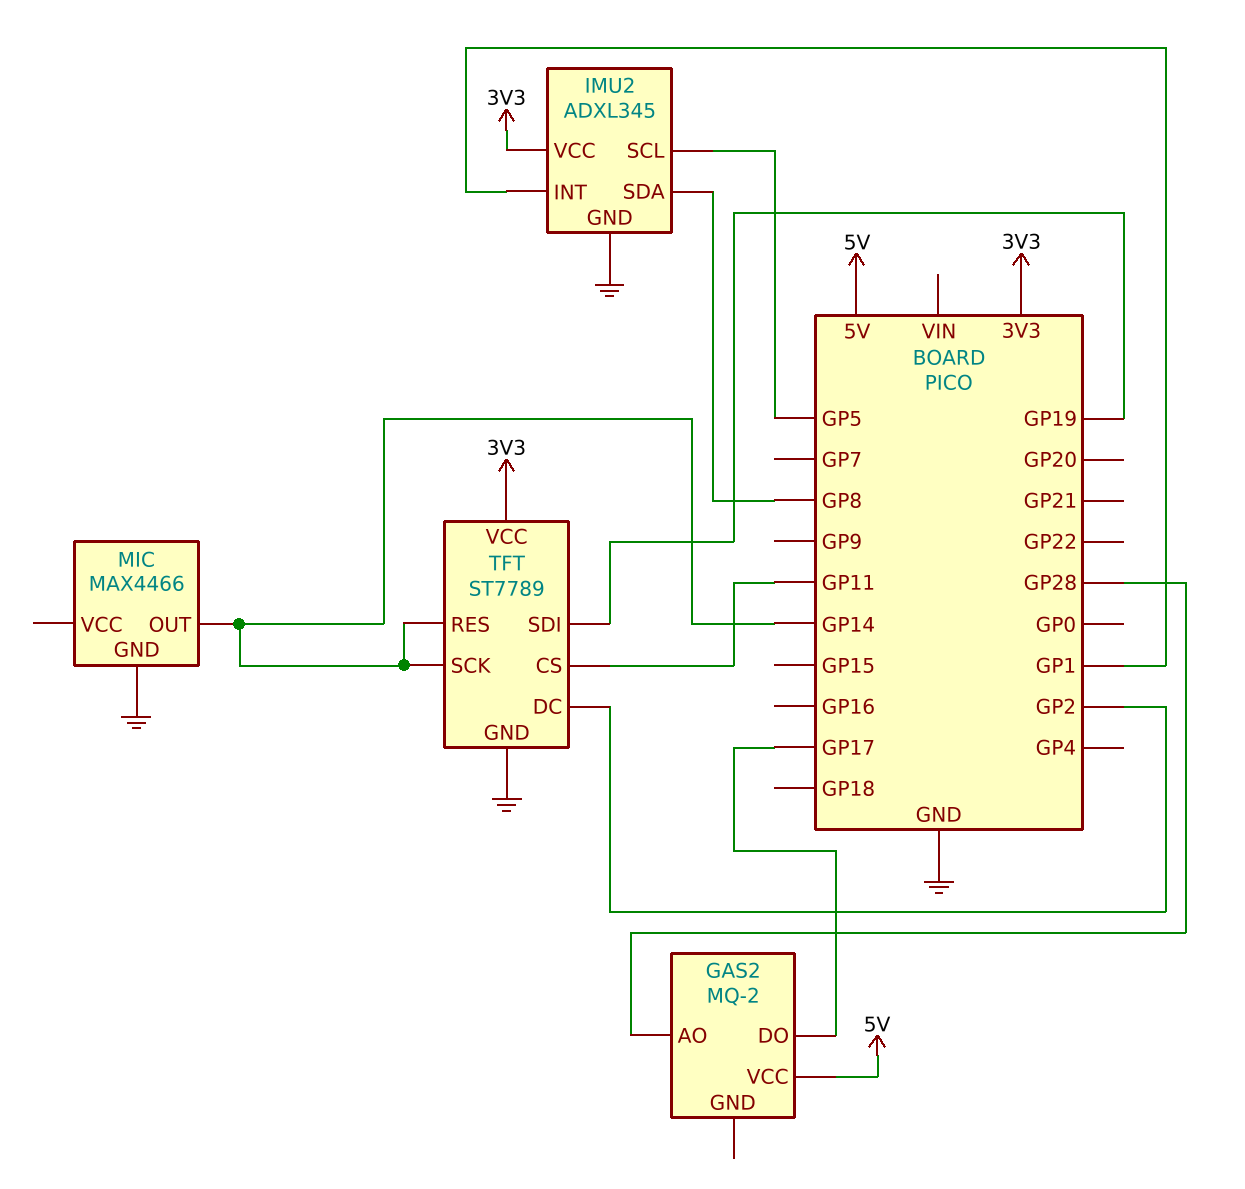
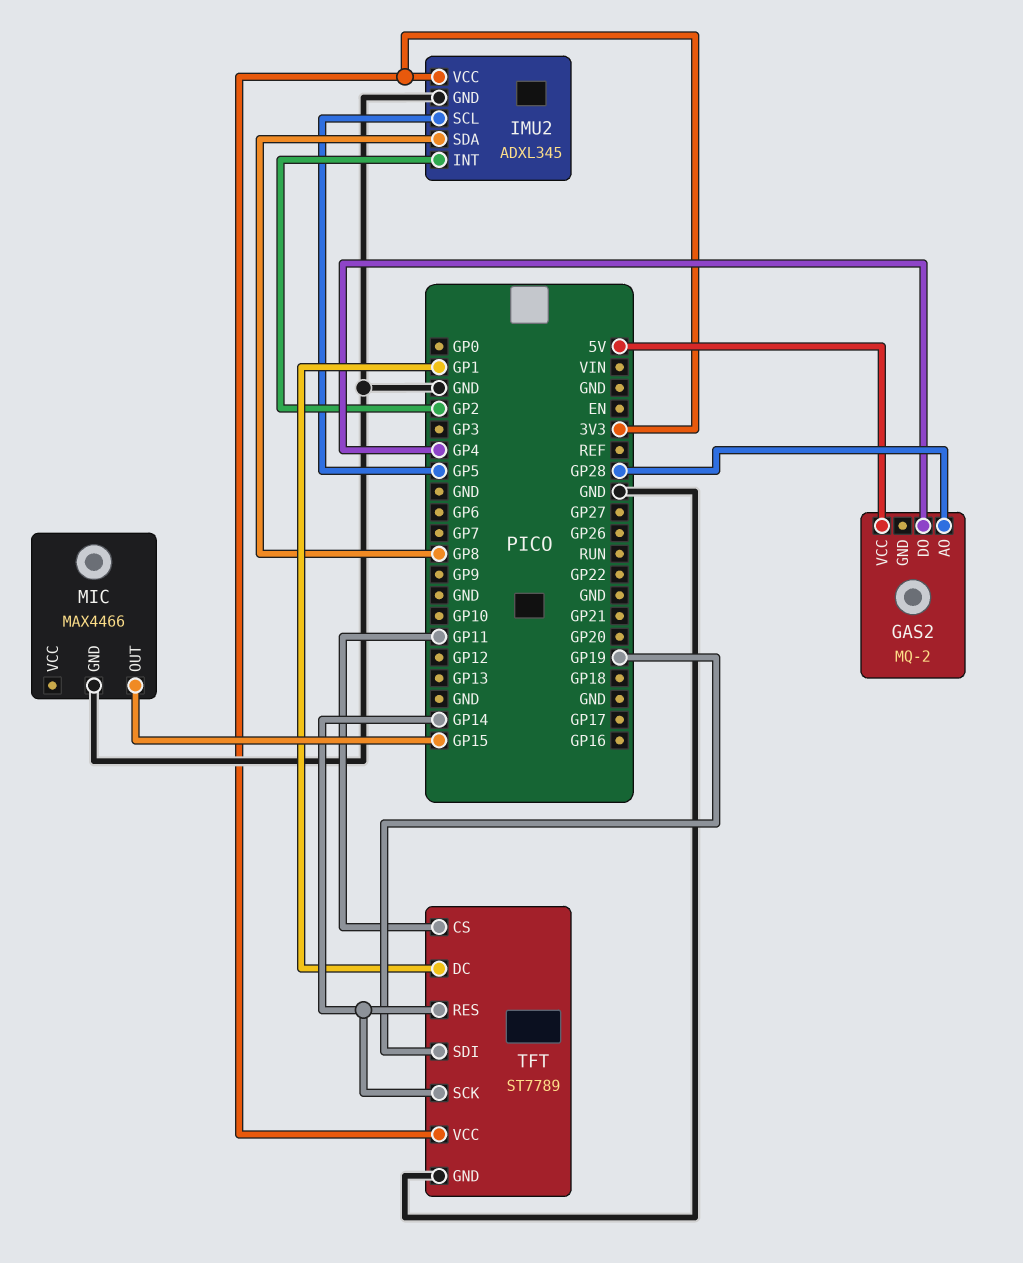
GAS2 pin DO: GP17 -> GP4
IMU2 pin INT: GP1 -> GP2
MIC pin OUT: GP14 -> GP15
TFT pin DC: GP2 -> GP1

